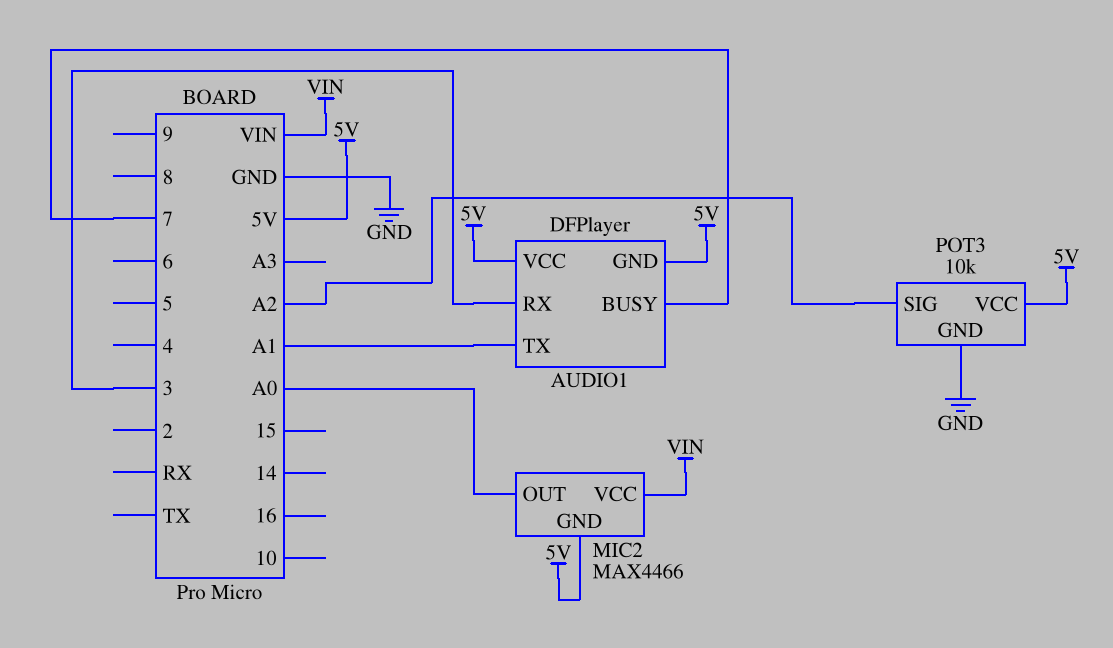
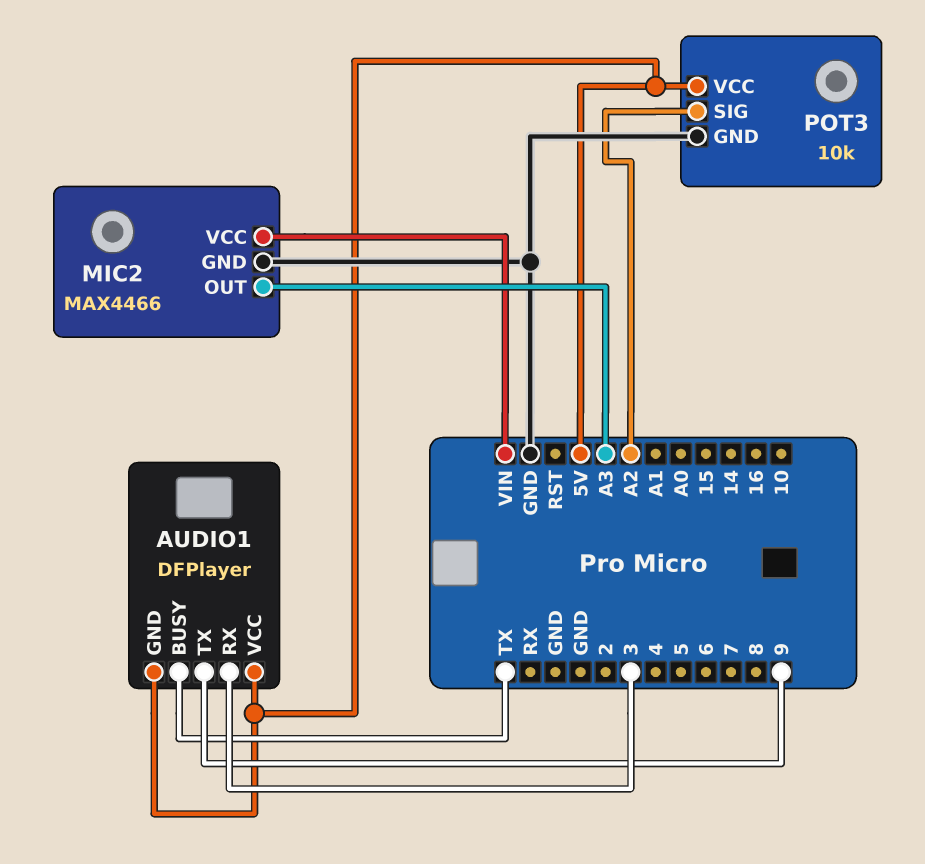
AUDIO1 pin BUSY: 7 -> TX
AUDIO1 pin TX: A1 -> 9
MIC2 pin GND: 5V -> GND
MIC2 pin OUT: A0 -> A3

